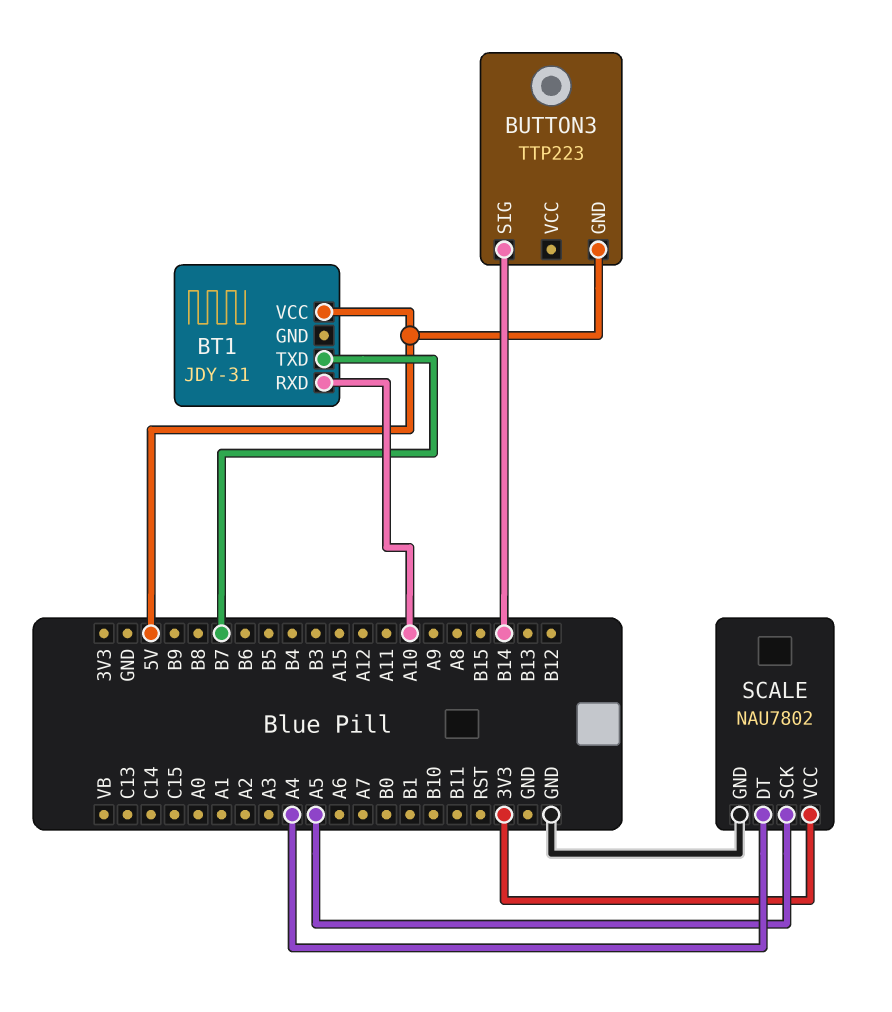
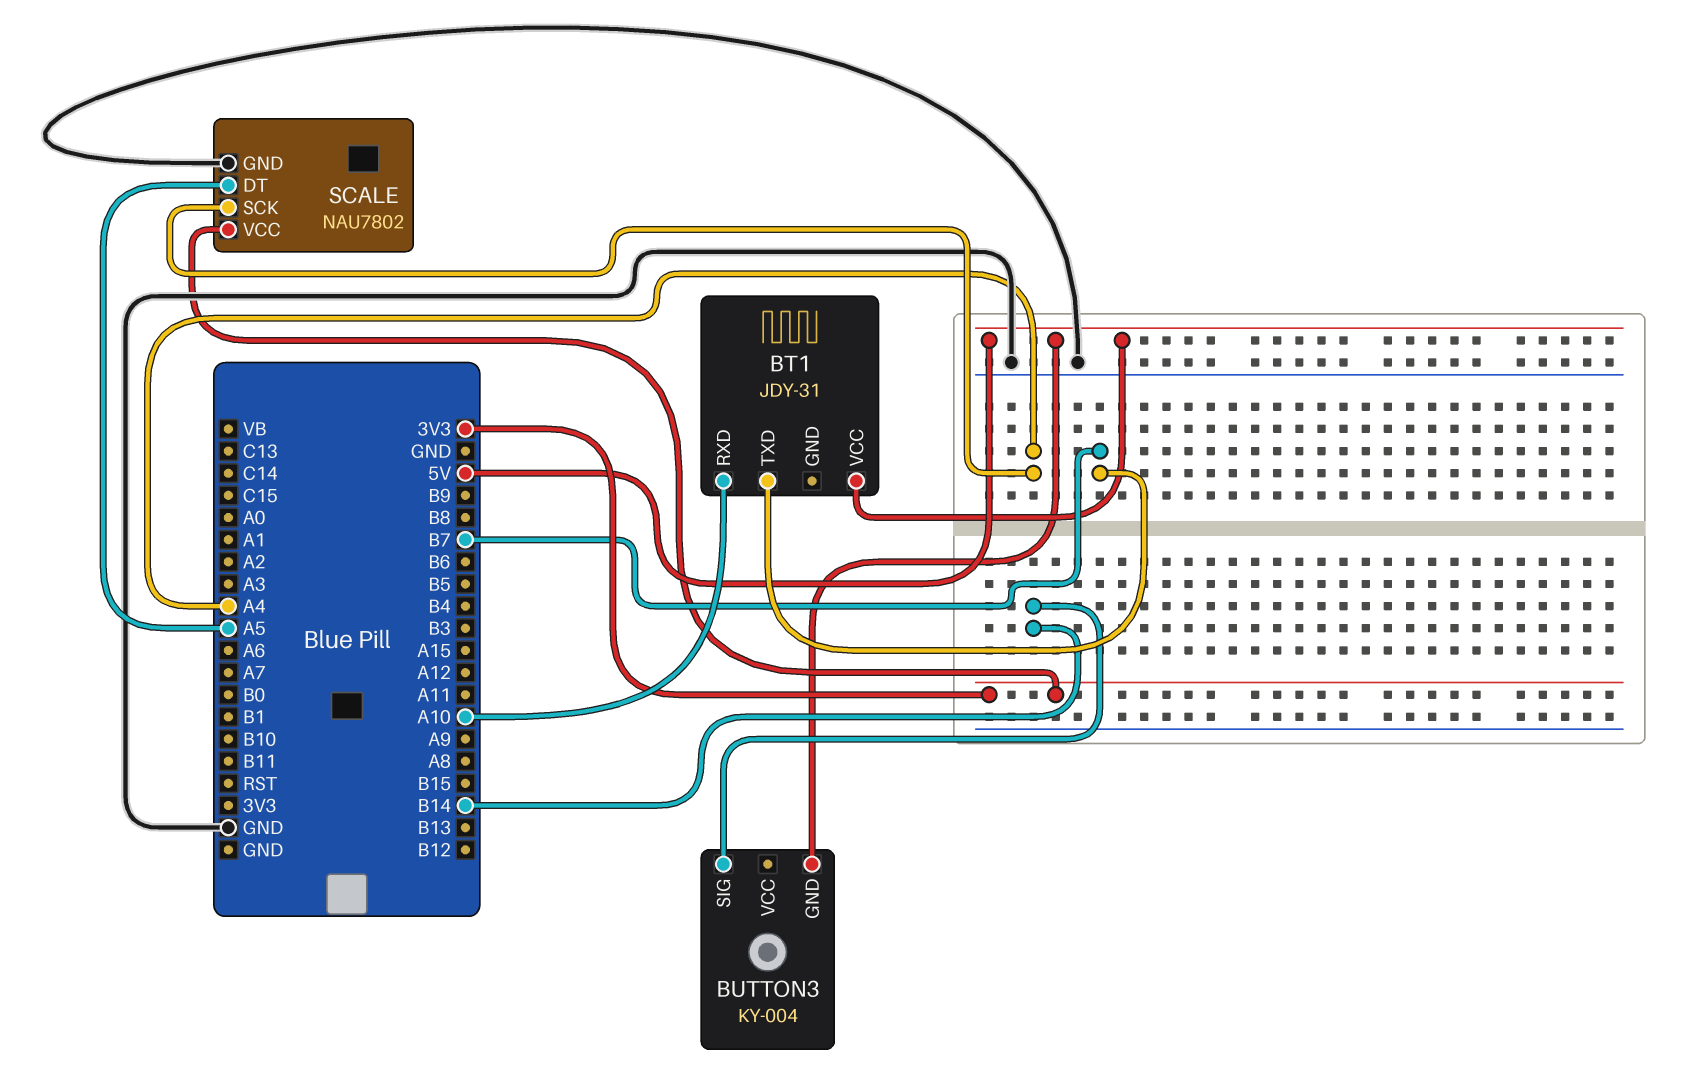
BUTTON3: TTP223 -> KY-004
SCALE pin DT: A4 -> A5
SCALE pin SCK: A5 -> A4

